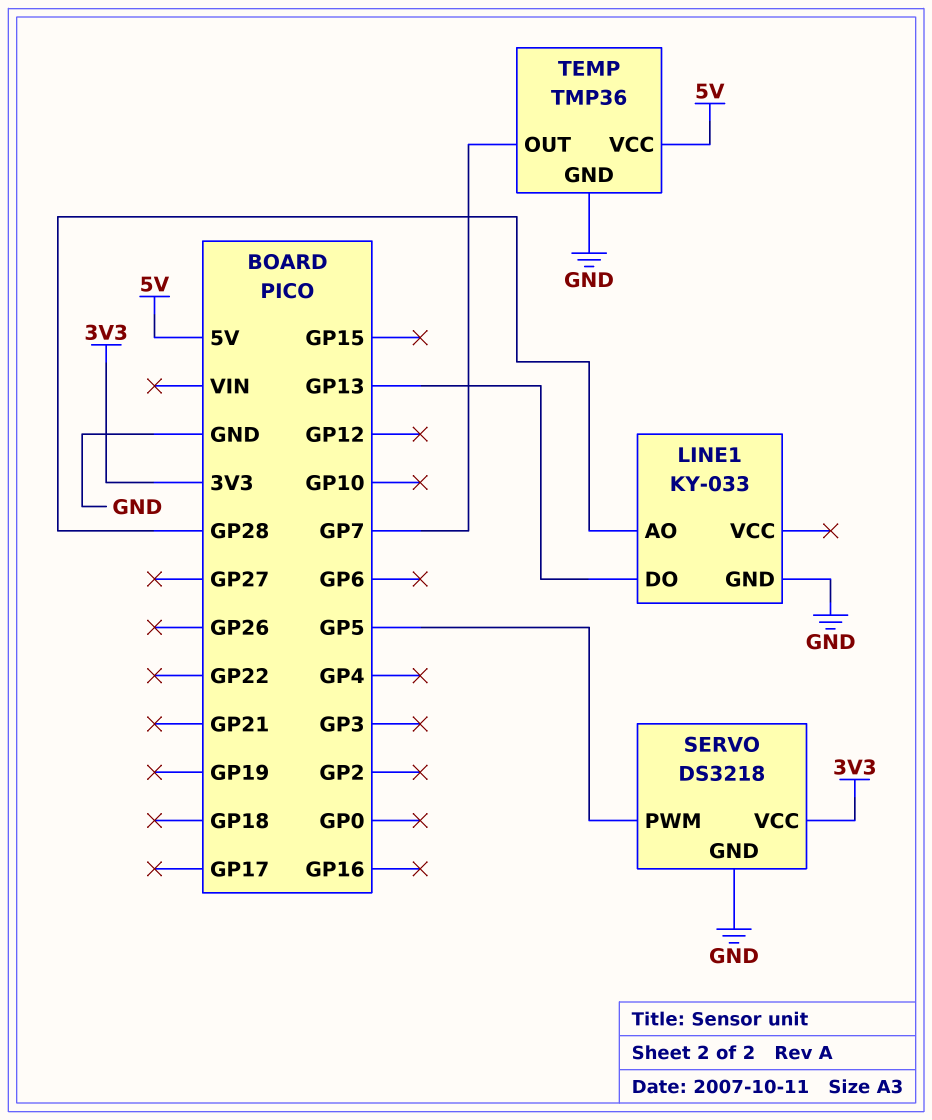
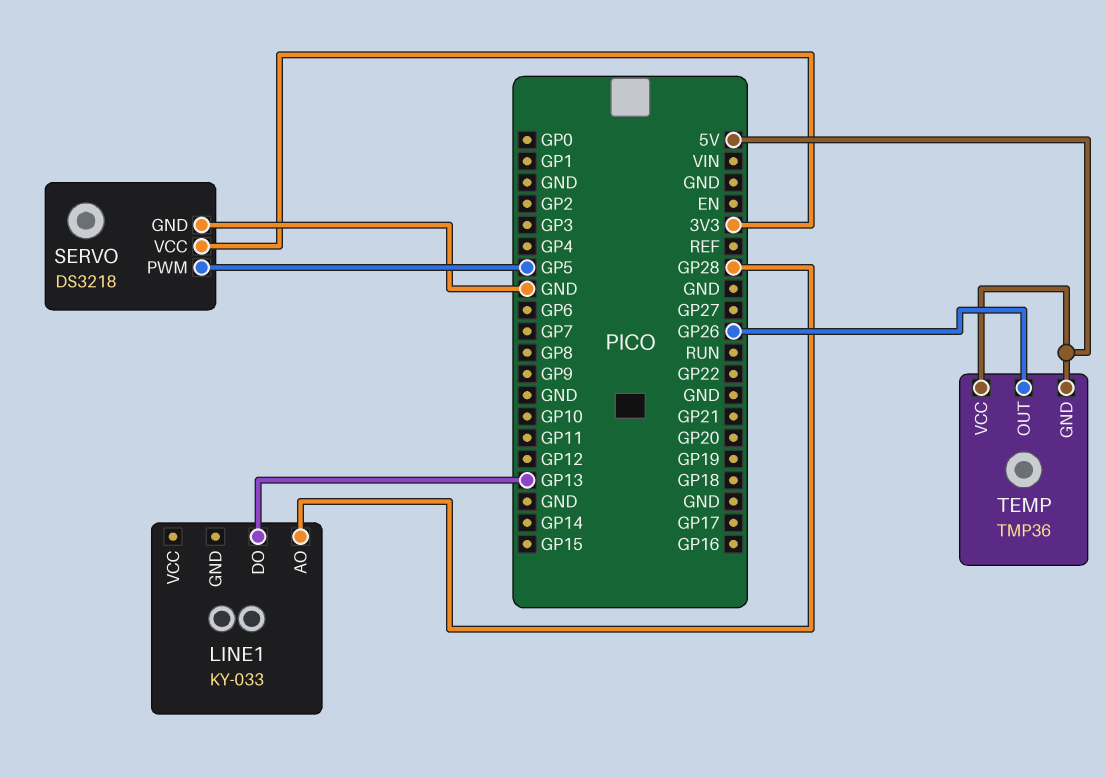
LINE1 pin GND: GND -> none
TEMP pin GND: GND -> 5V
TEMP pin OUT: GP7 -> GP26

